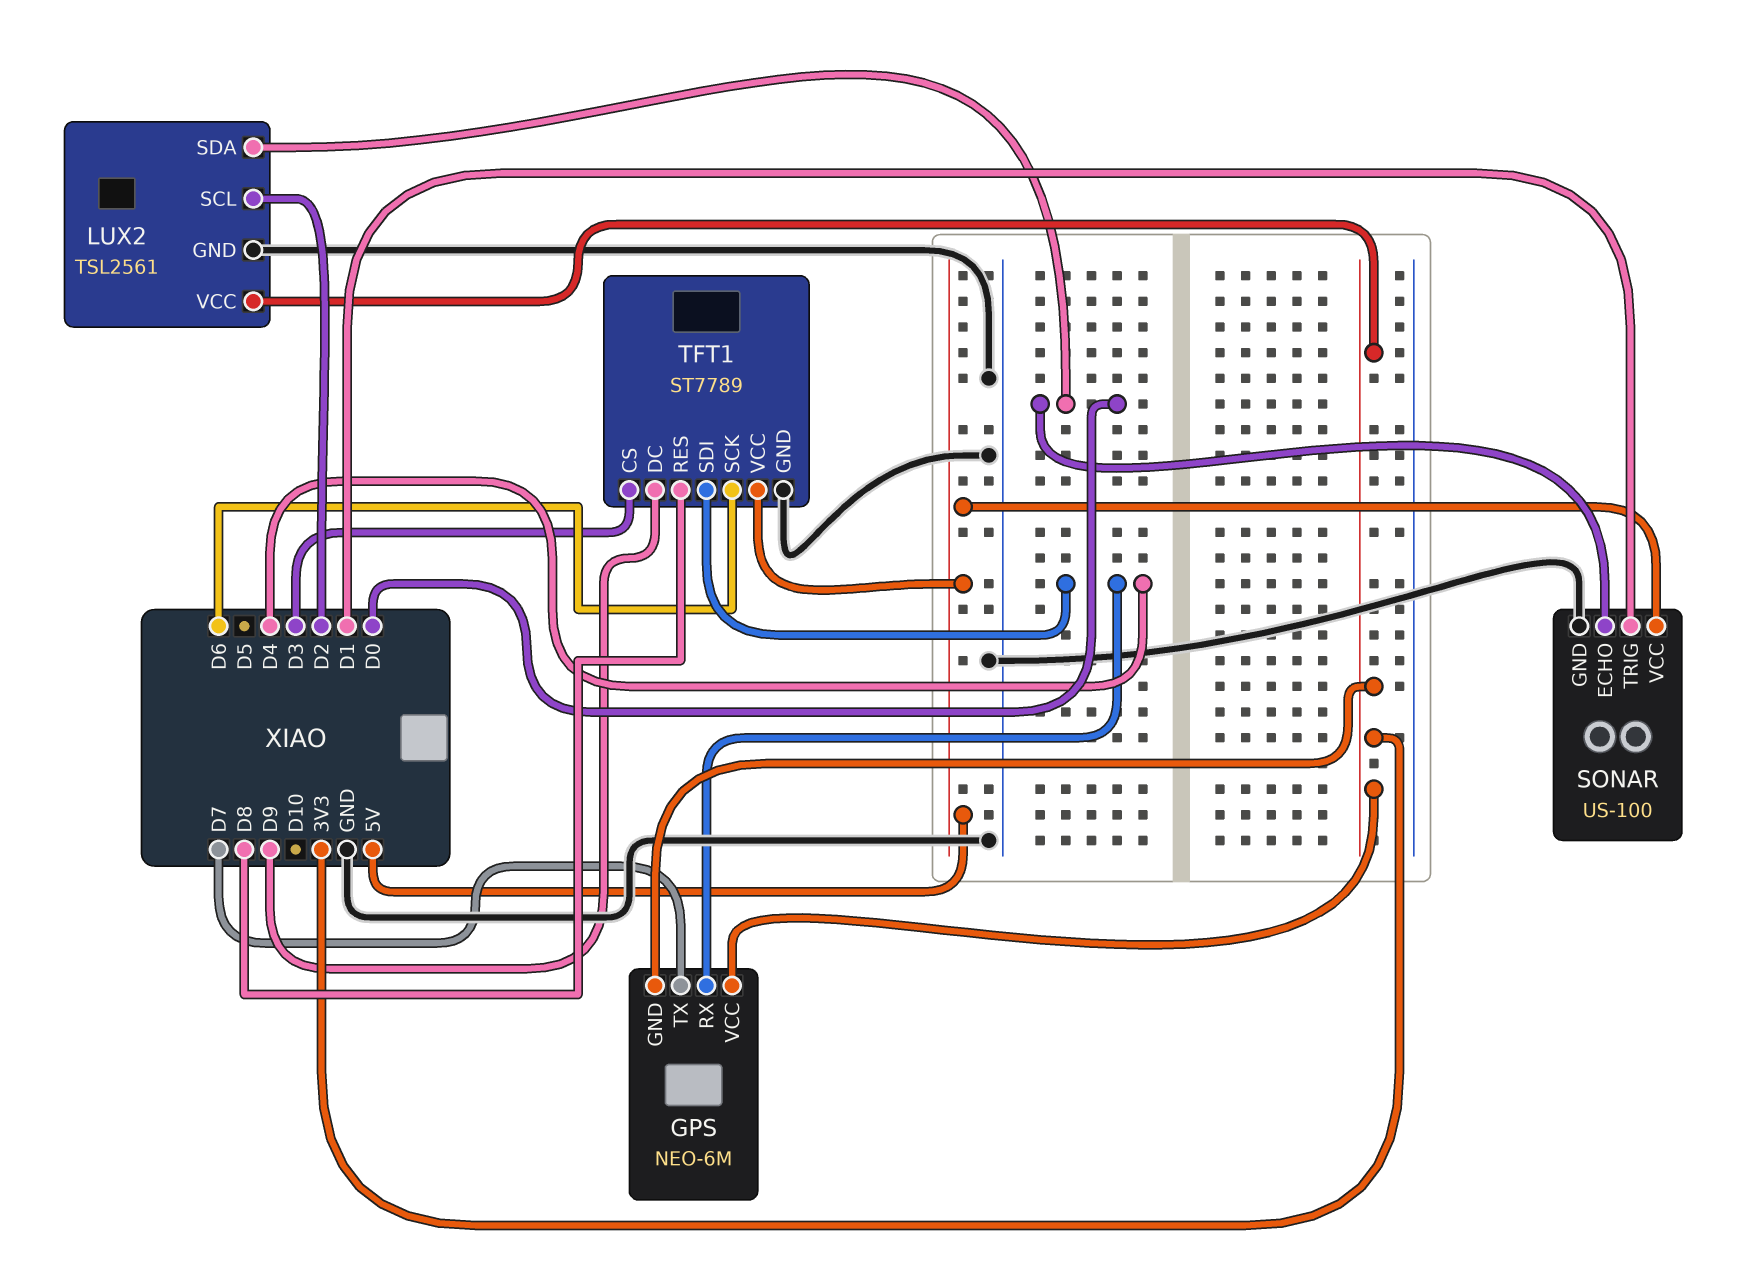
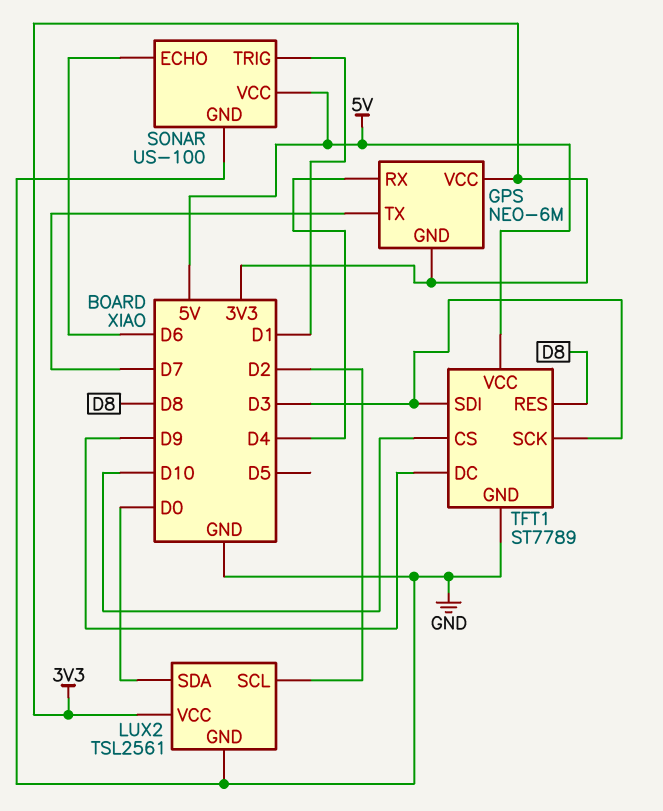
SONAR pin ECHO: D0 -> D6
TFT1 pin CS: D3 -> D10
TFT1 pin SCK: D6 -> D3
TFT1 pin SDI: D4 -> D3

